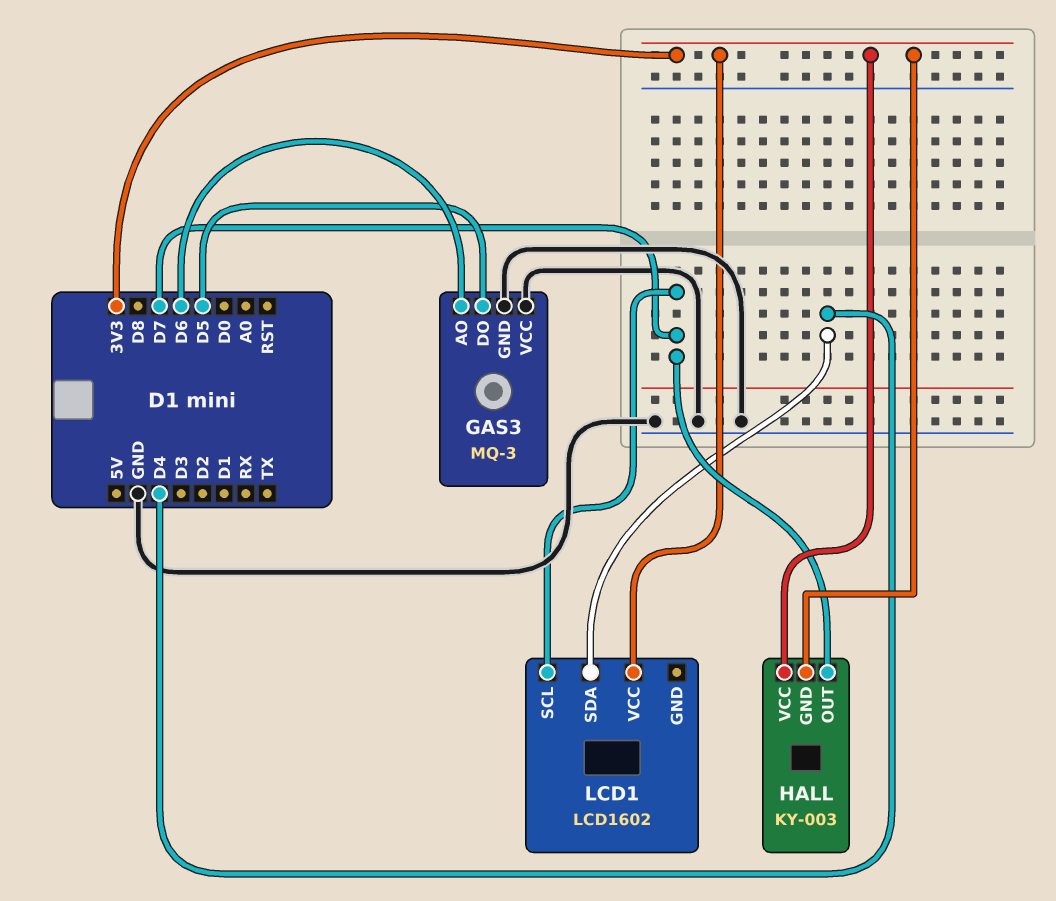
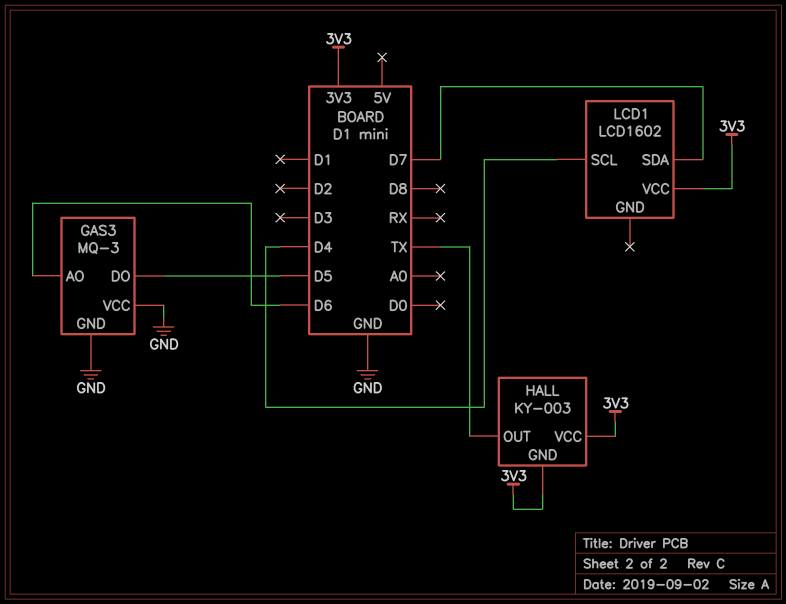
HALL pin OUT: D7 -> TX
LCD1 pin SCL: D7 -> D4
LCD1 pin SDA: D4 -> D7

